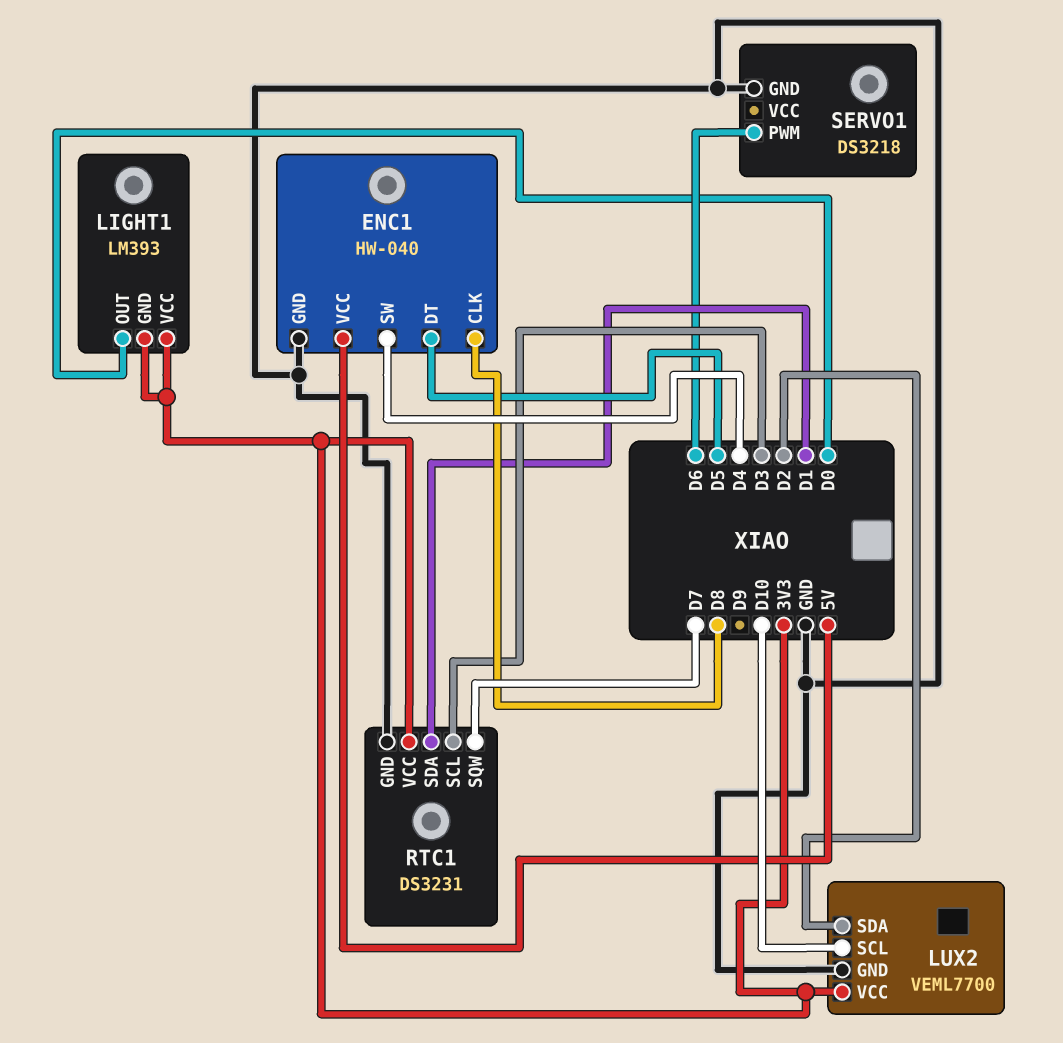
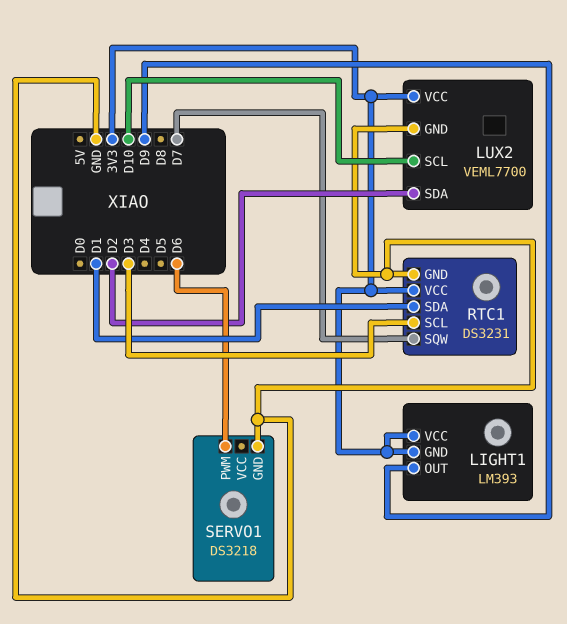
ENC1: HW-040 -> none
ENC1 pin CLK: D8 -> none
ENC1 pin DT: D5 -> none
ENC1 pin GND: GND -> none
ENC1 pin SW: D4 -> none
ENC1 pin VCC: 5V -> none
LIGHT1 pin OUT: D0 -> D9

